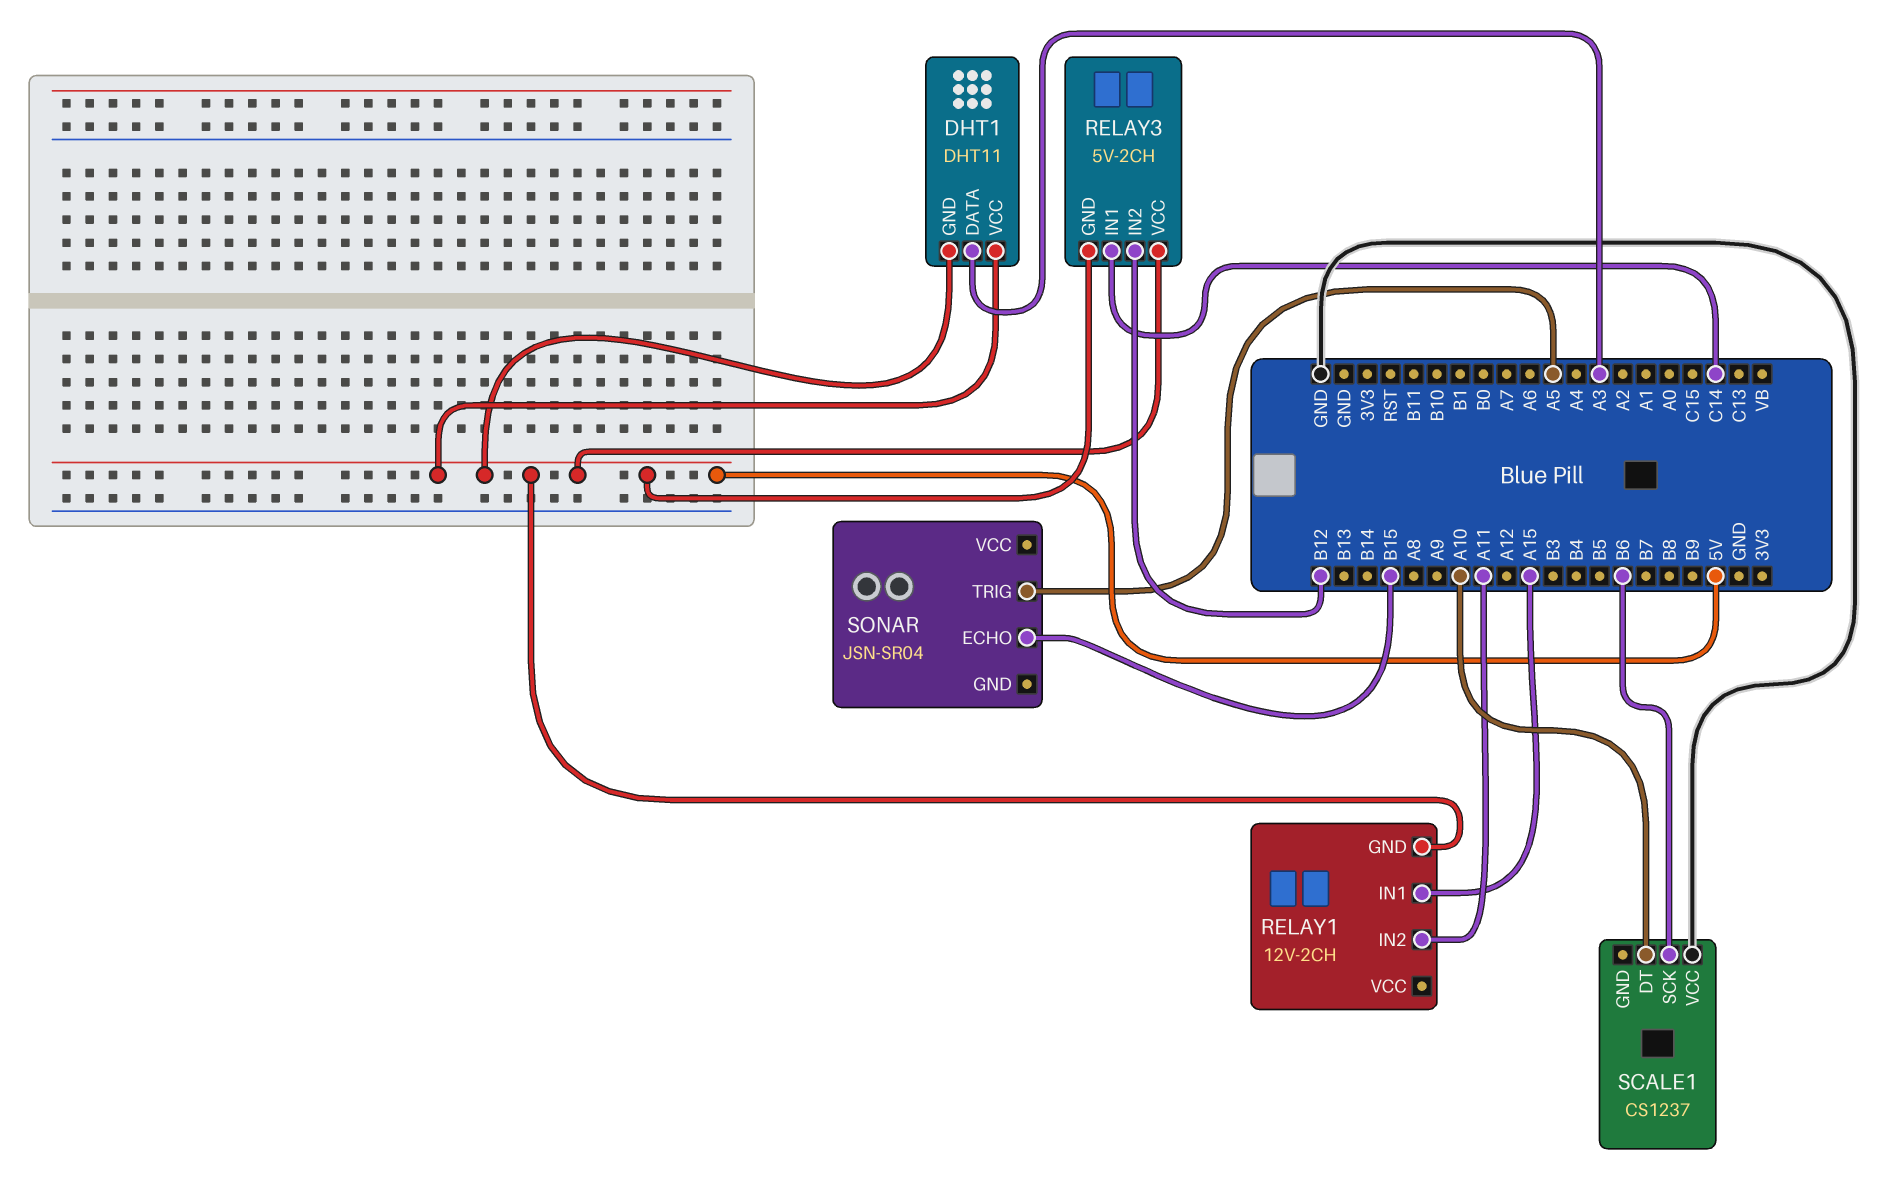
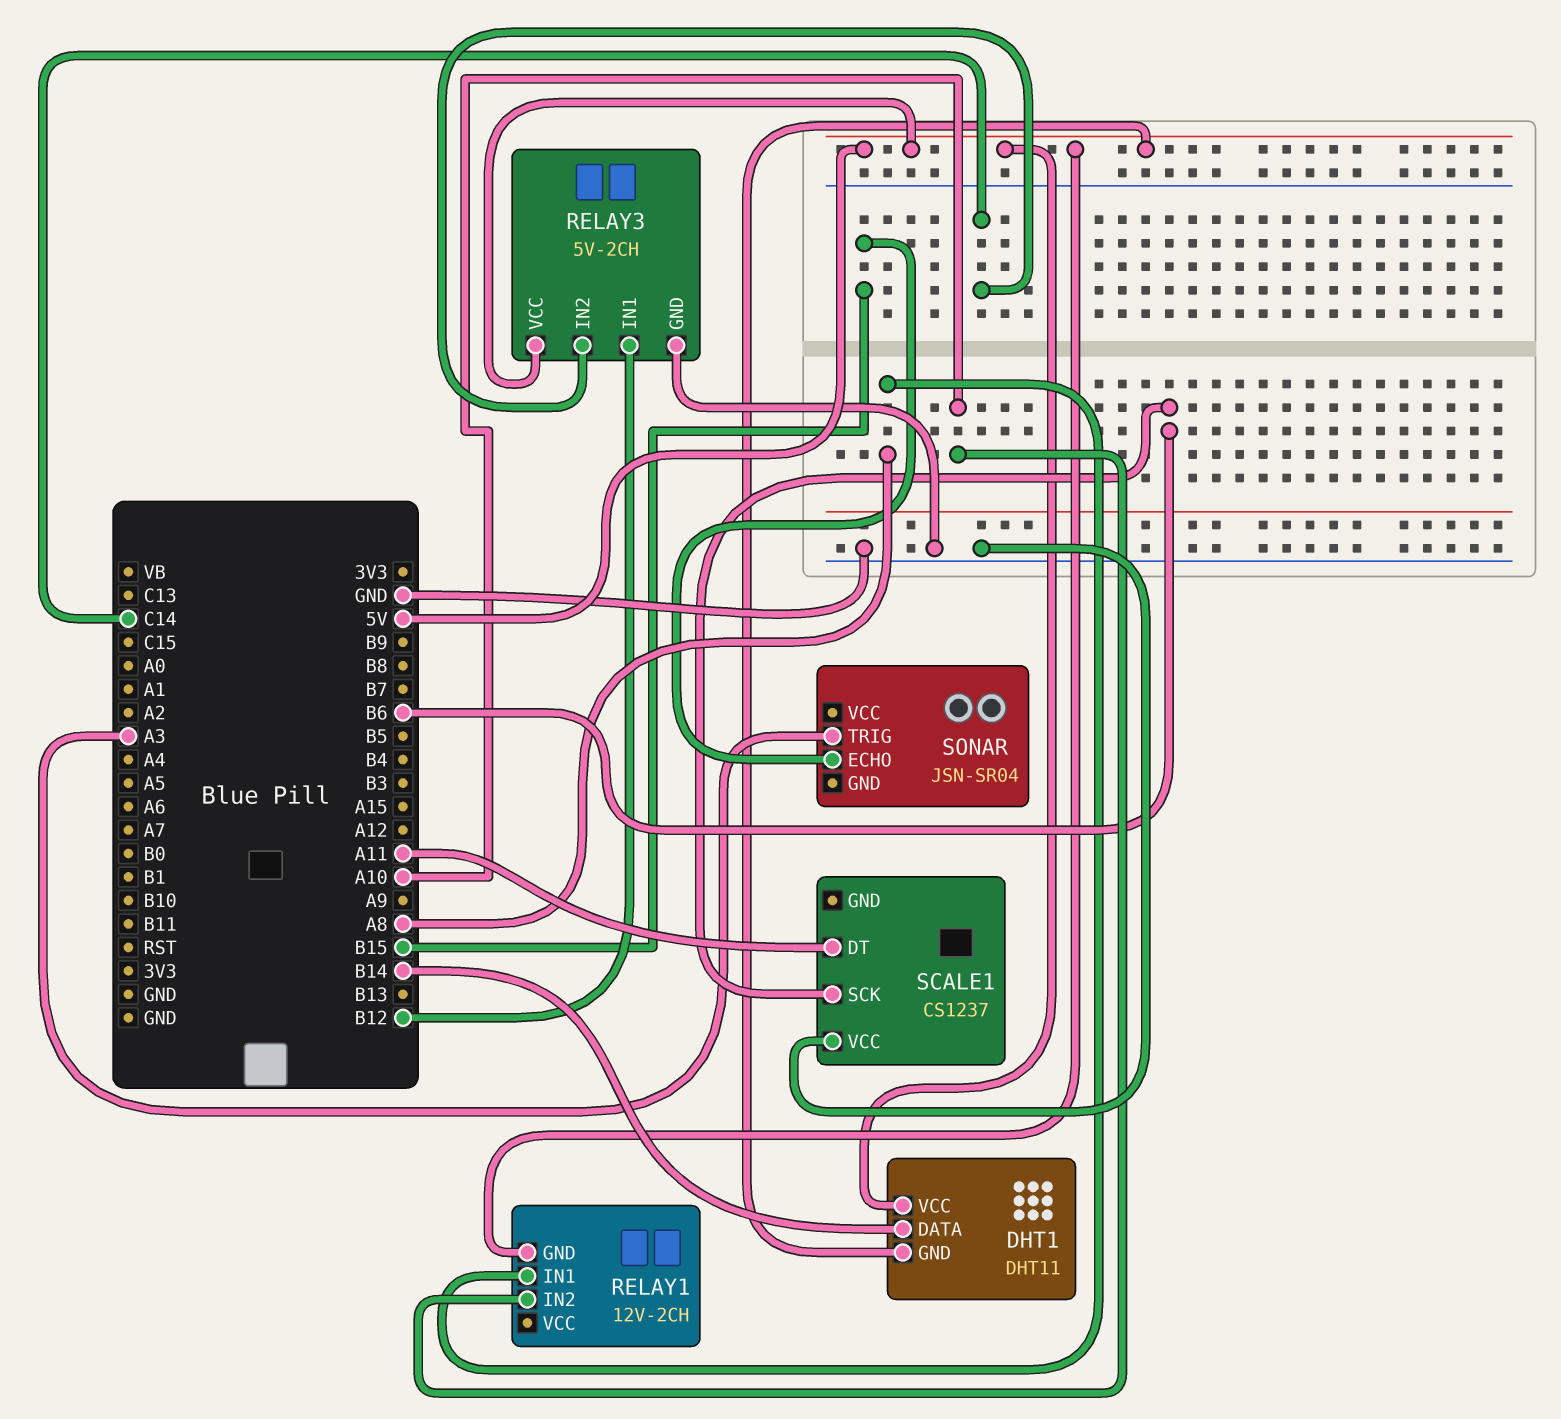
DHT1 pin DATA: A3 -> B14
RELAY1 pin IN1: A15 -> A8
RELAY1 pin IN2: A11 -> A10
RELAY3 pin GND: 5V -> GND
RELAY3 pin IN1: C14 -> B12
RELAY3 pin IN2: B12 -> C14
SCALE1 pin DT: A10 -> A11
SONAR pin TRIG: A5 -> A3

